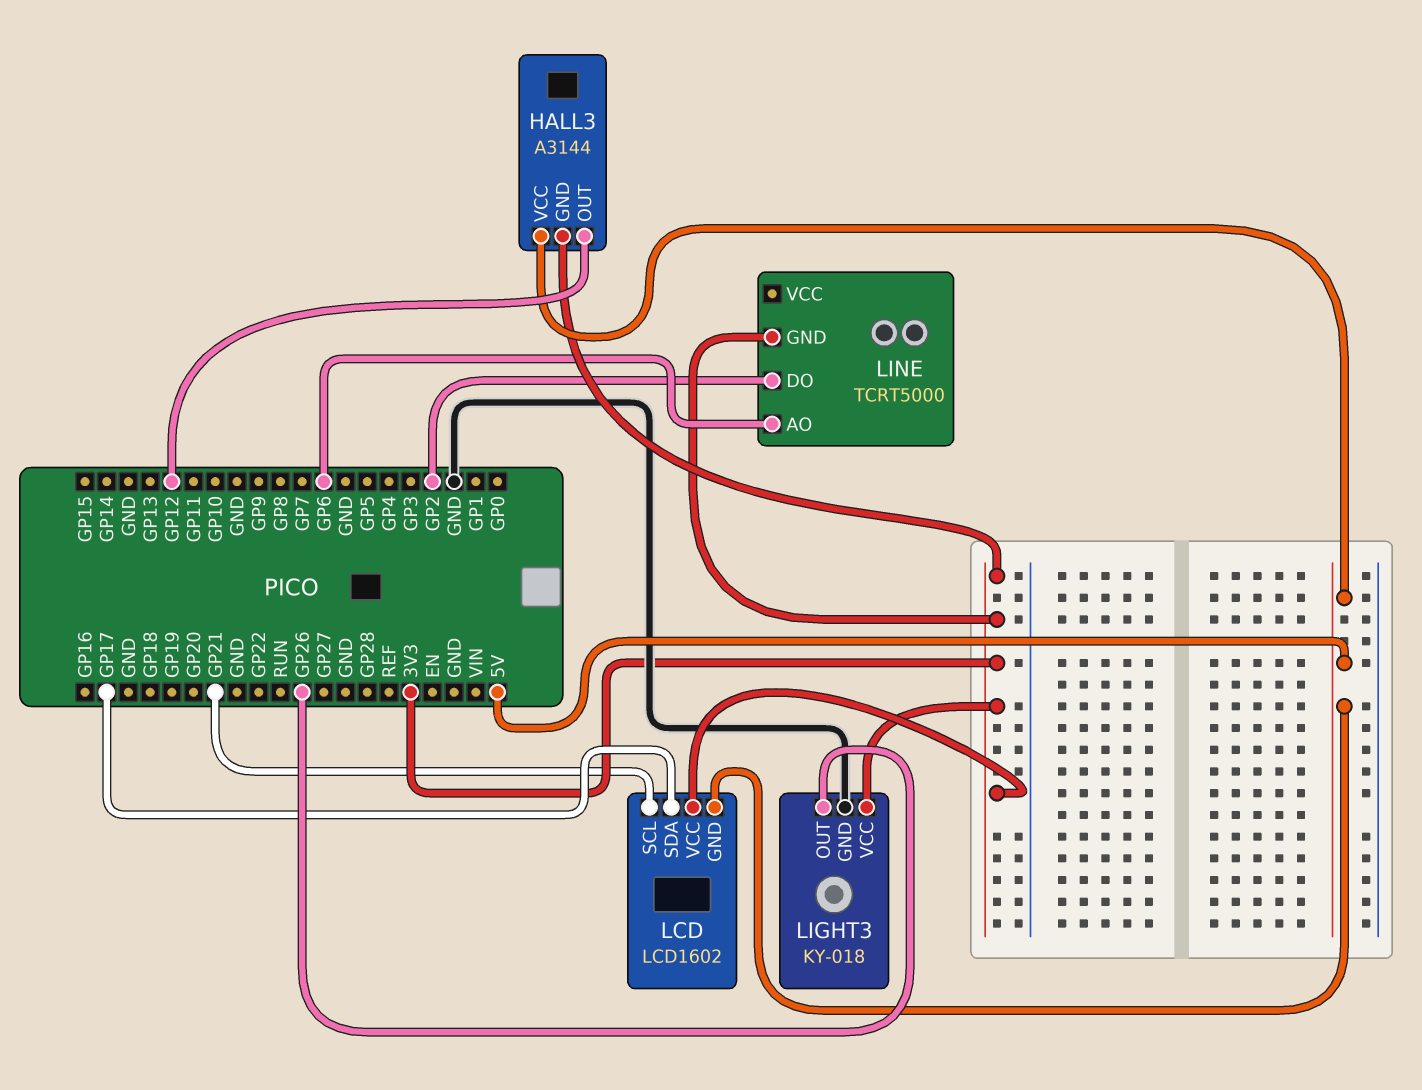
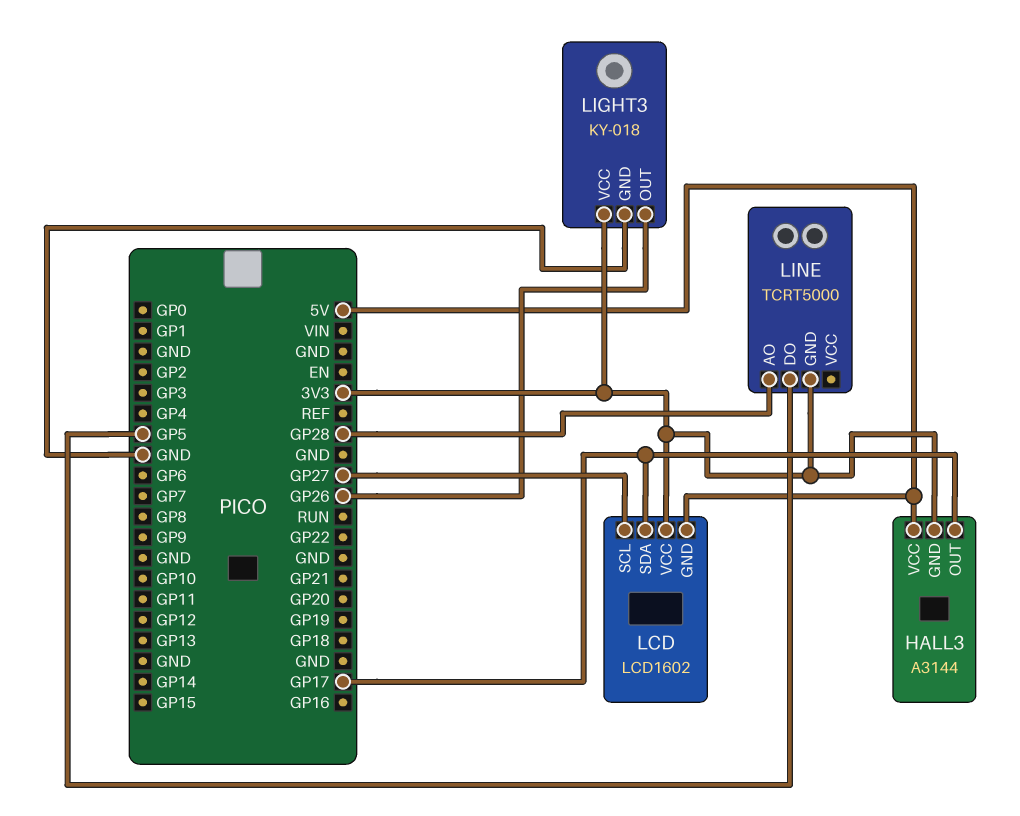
HALL3 pin OUT: GP12 -> GP17
LCD pin SCL: GP21 -> GP27
LINE pin AO: GP6 -> GP28
LINE pin DO: GP2 -> GP5

